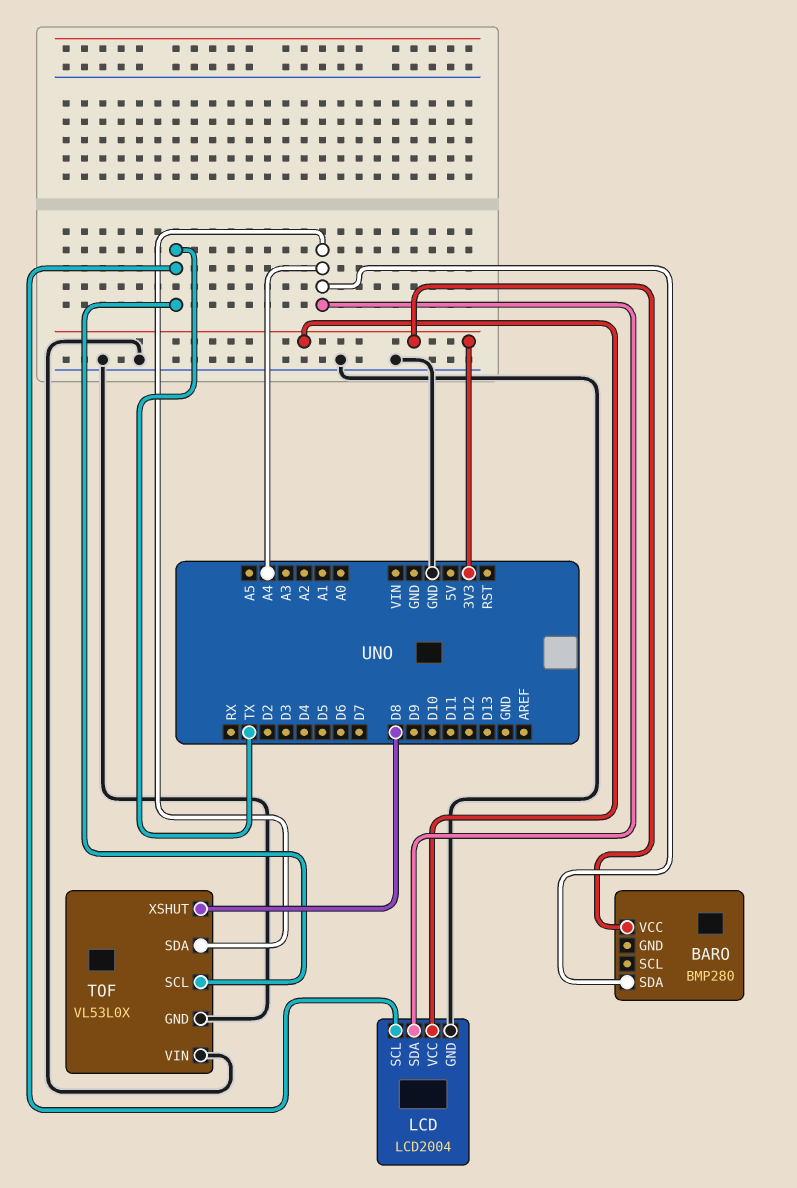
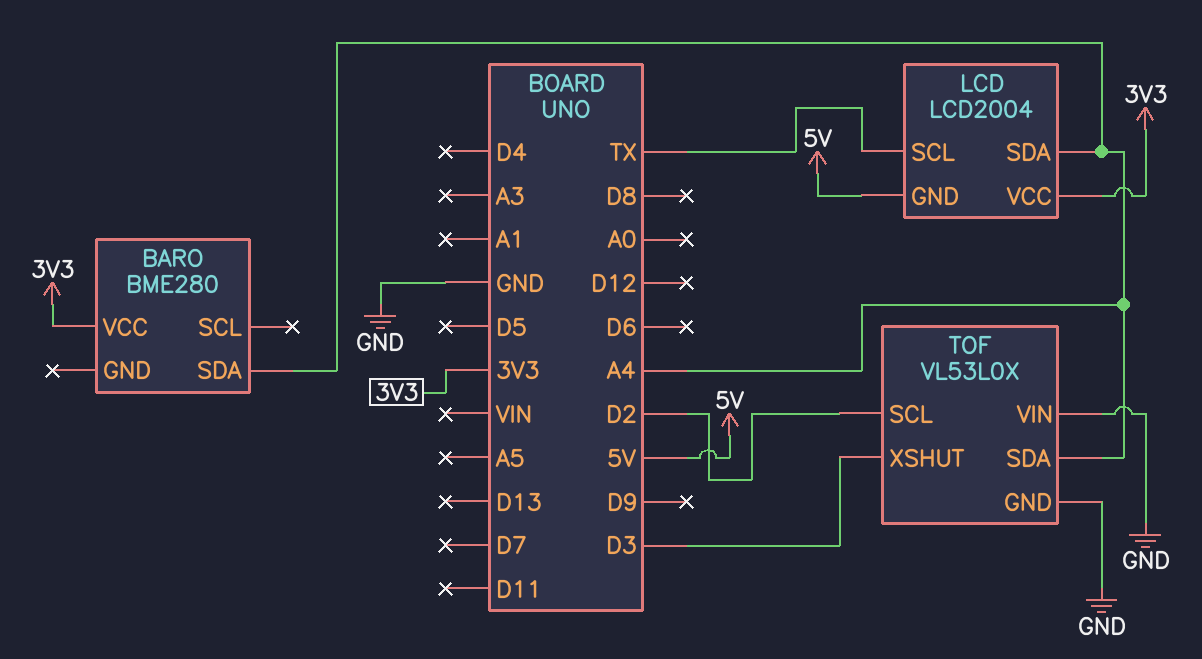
BARO: BMP280 -> BME280
LCD pin GND: GND -> 5V
TOF pin SCL: TX -> D2
TOF pin XSHUT: D8 -> D3

